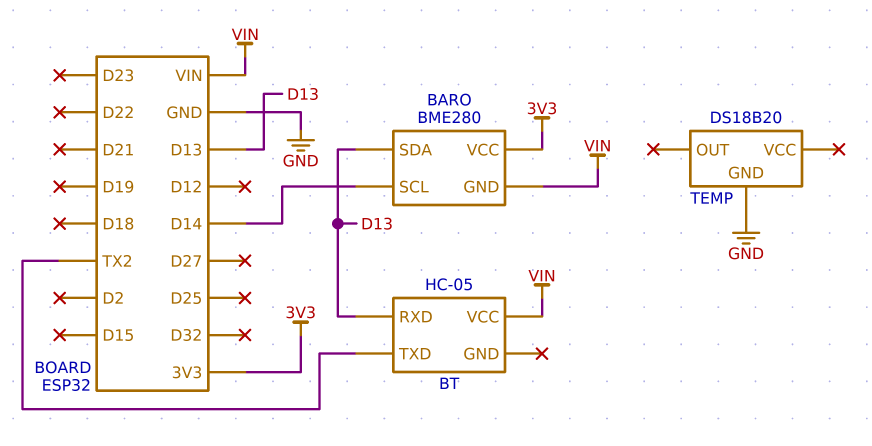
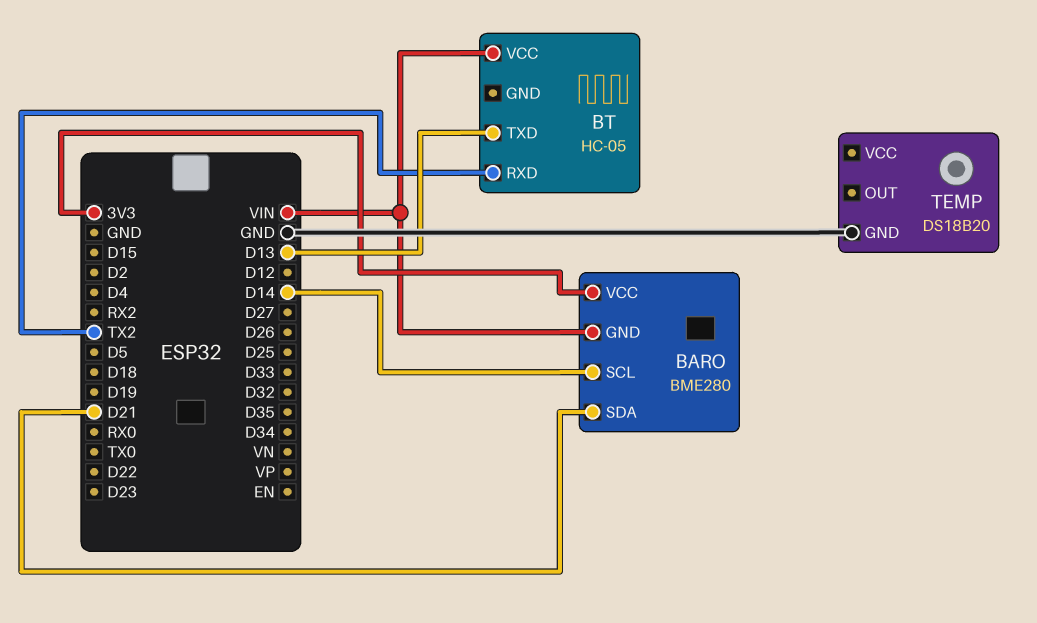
BARO pin SDA: D13 -> D21
BT pin RXD: D13 -> TX2
BT pin TXD: TX2 -> D13

